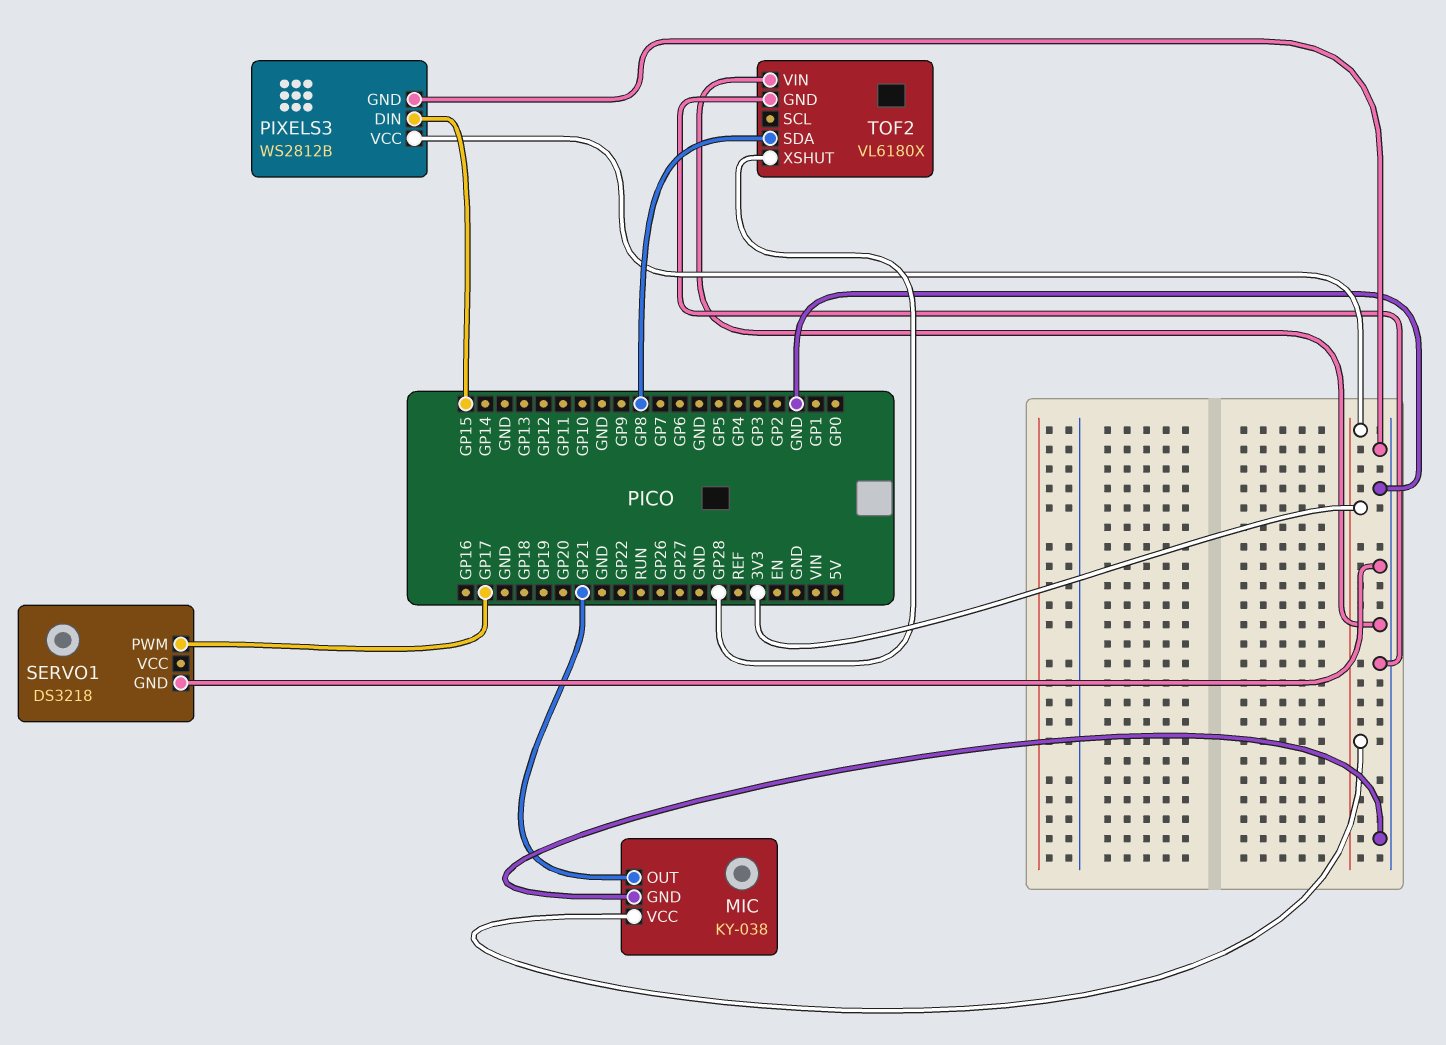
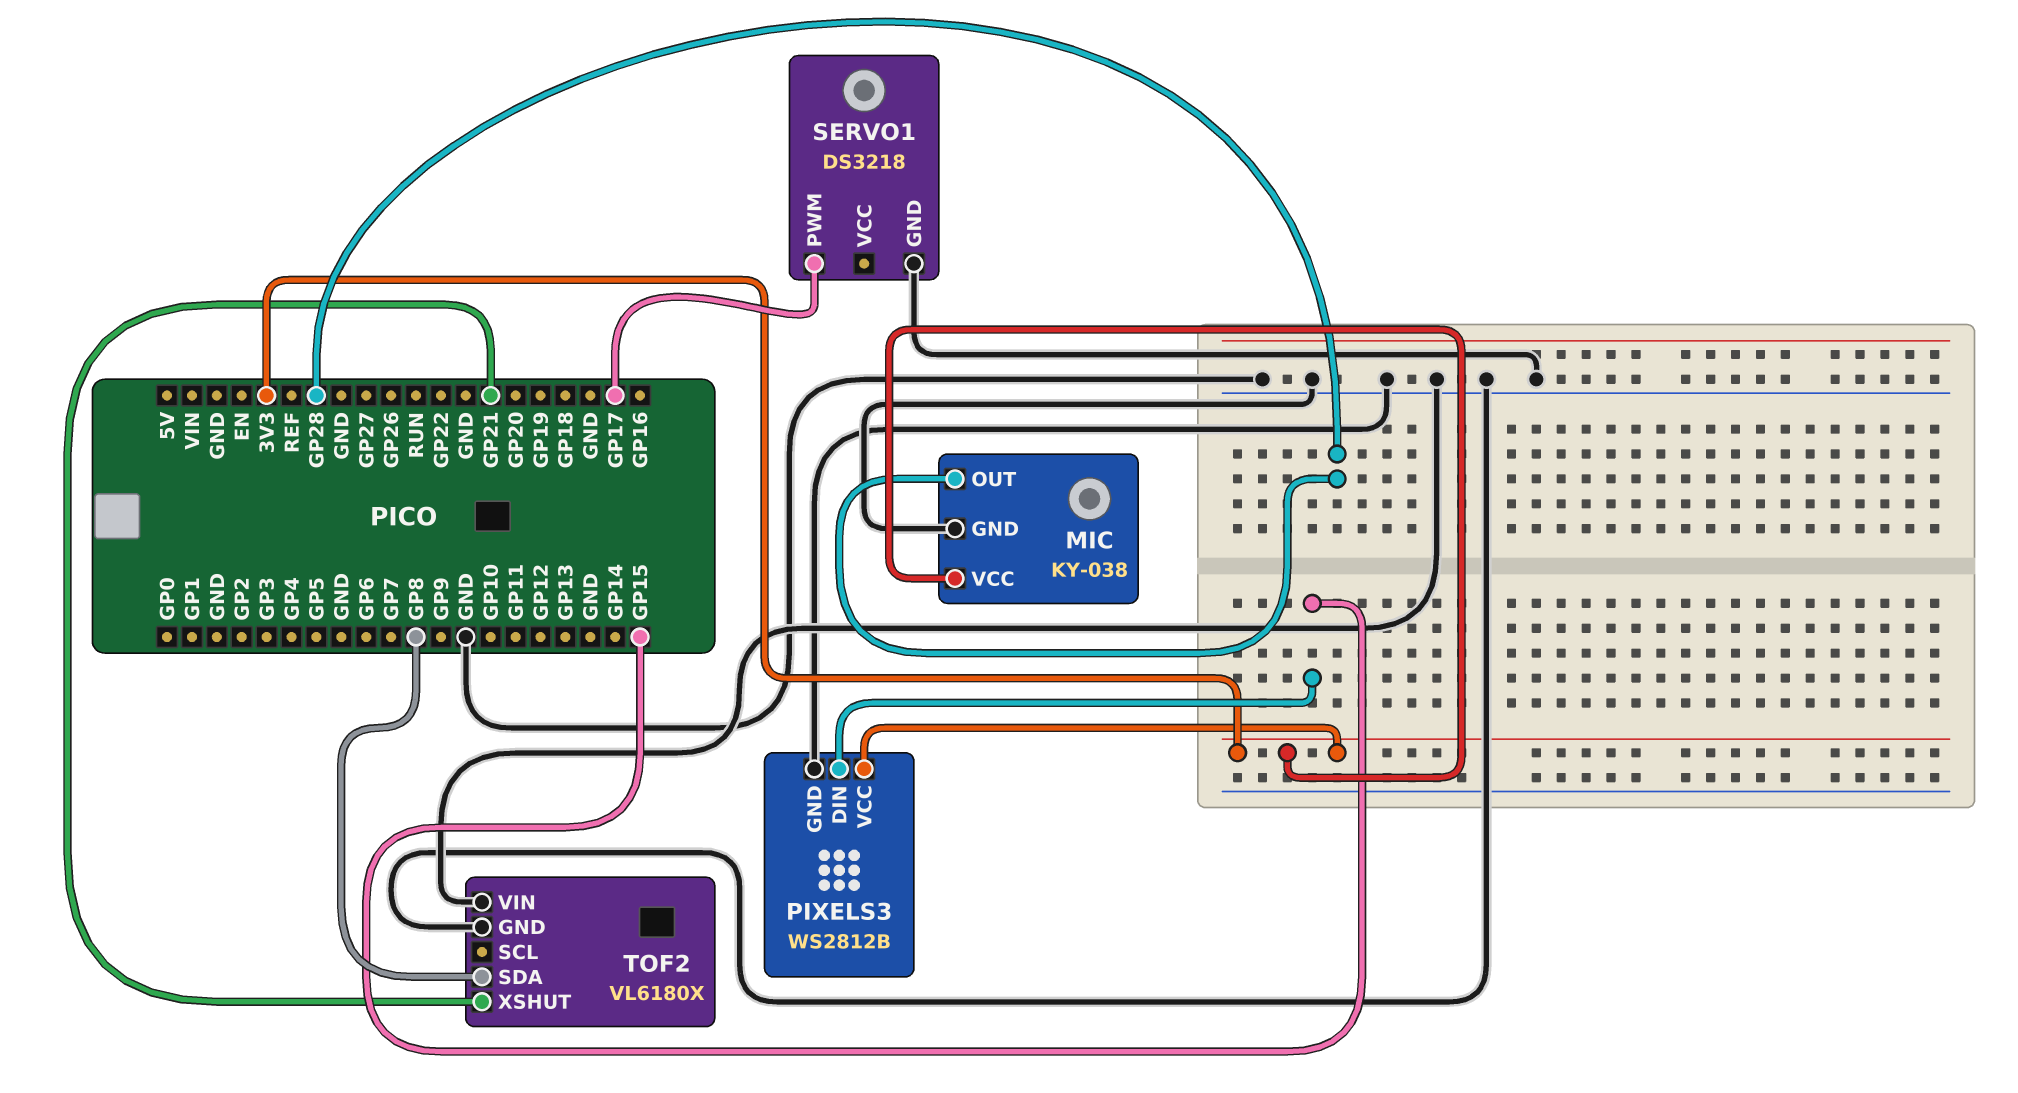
MIC pin OUT: GP21 -> GP28
TOF2 pin XSHUT: GP28 -> GP21

